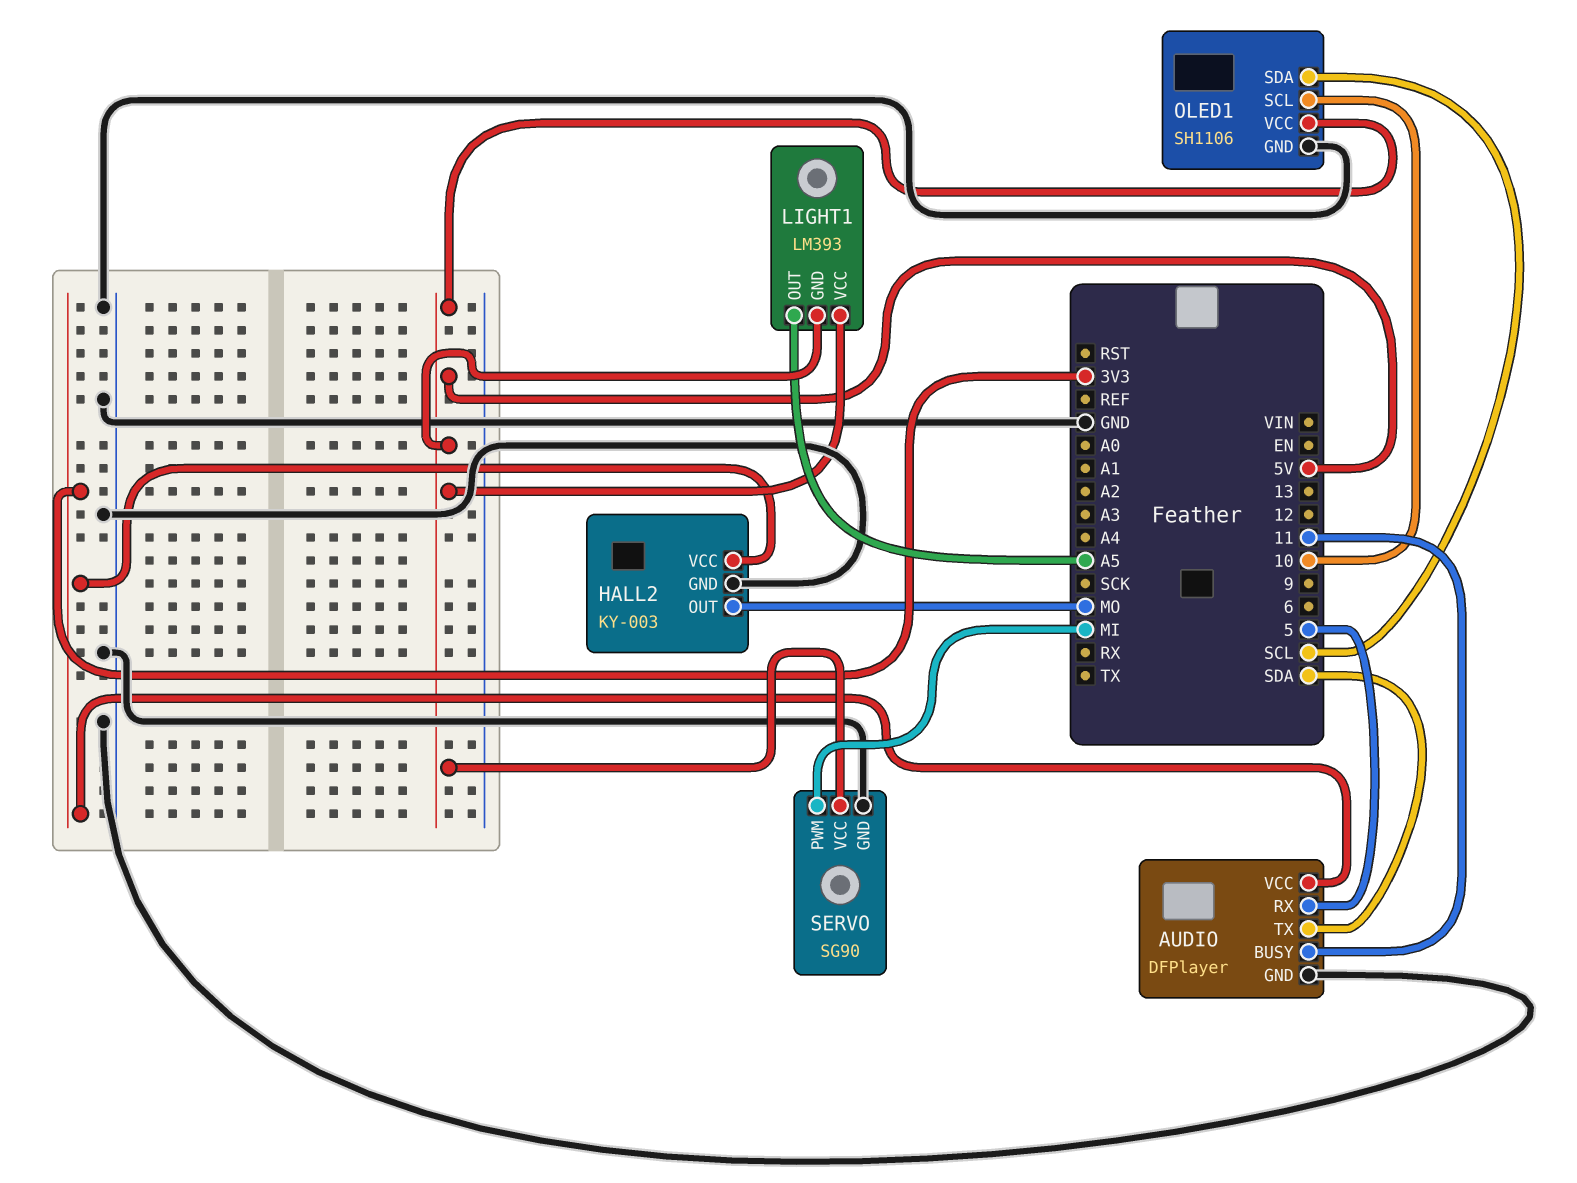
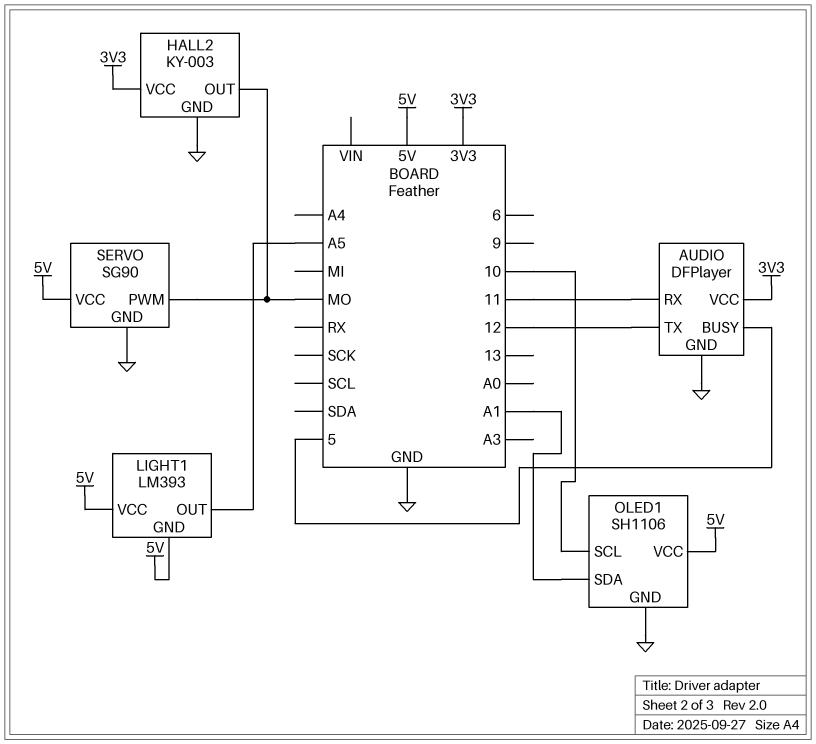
AUDIO pin BUSY: 11 -> 5
AUDIO pin RX: 5 -> 11
AUDIO pin TX: SDA -> 12
OLED1 pin SDA: SCL -> A1
SERVO pin PWM: MI -> MO

